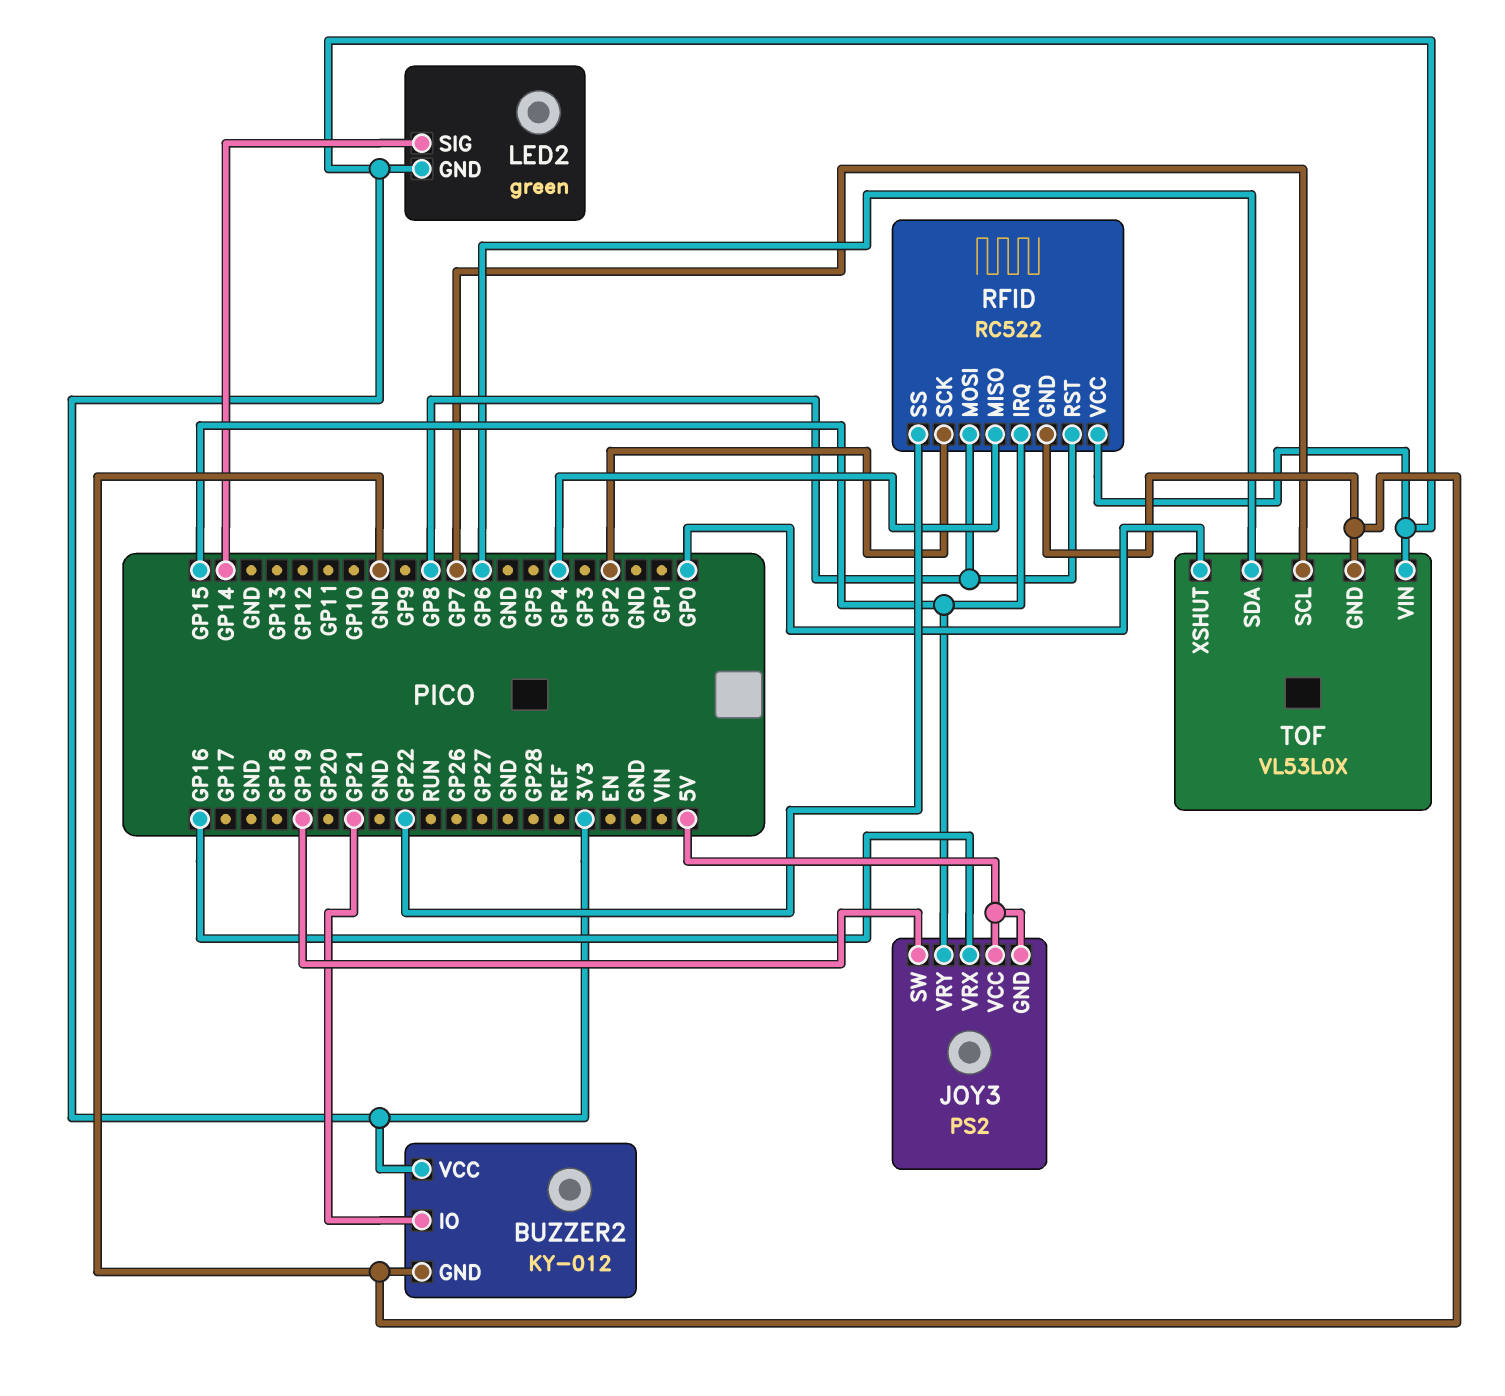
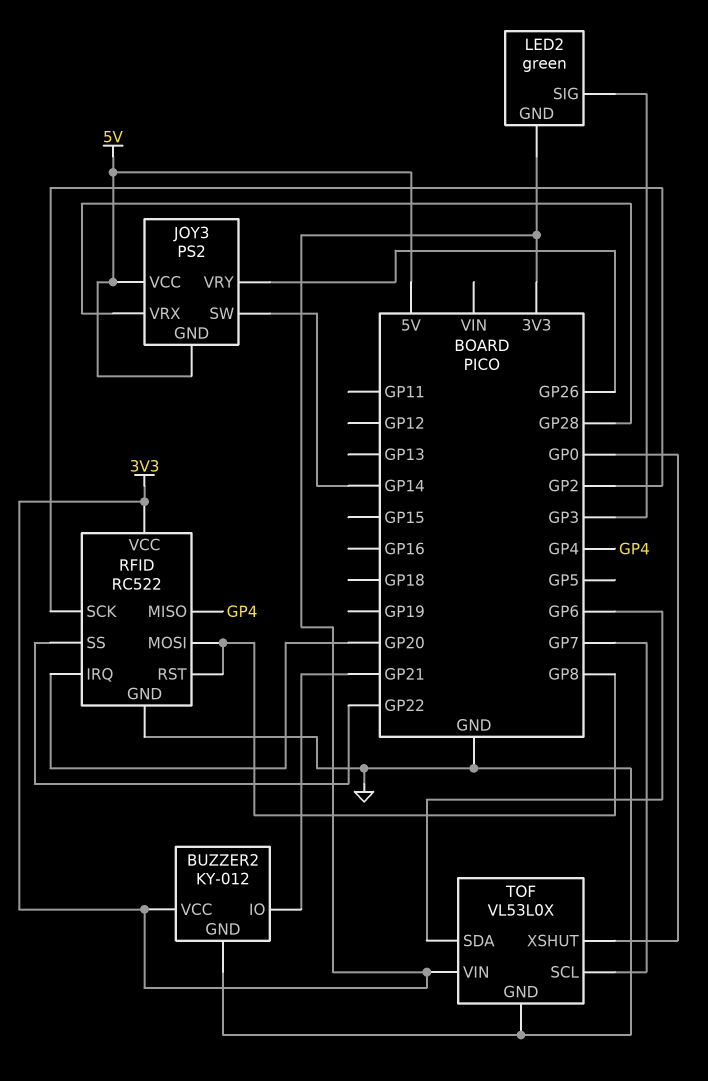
JOY3 pin SW: GP19 -> GP14
JOY3 pin VRX: GP16 -> GP28
JOY3 pin VRY: GP15 -> GP26
LED2 pin SIG: GP14 -> GP3
RFID pin IRQ: GP15 -> GP20

